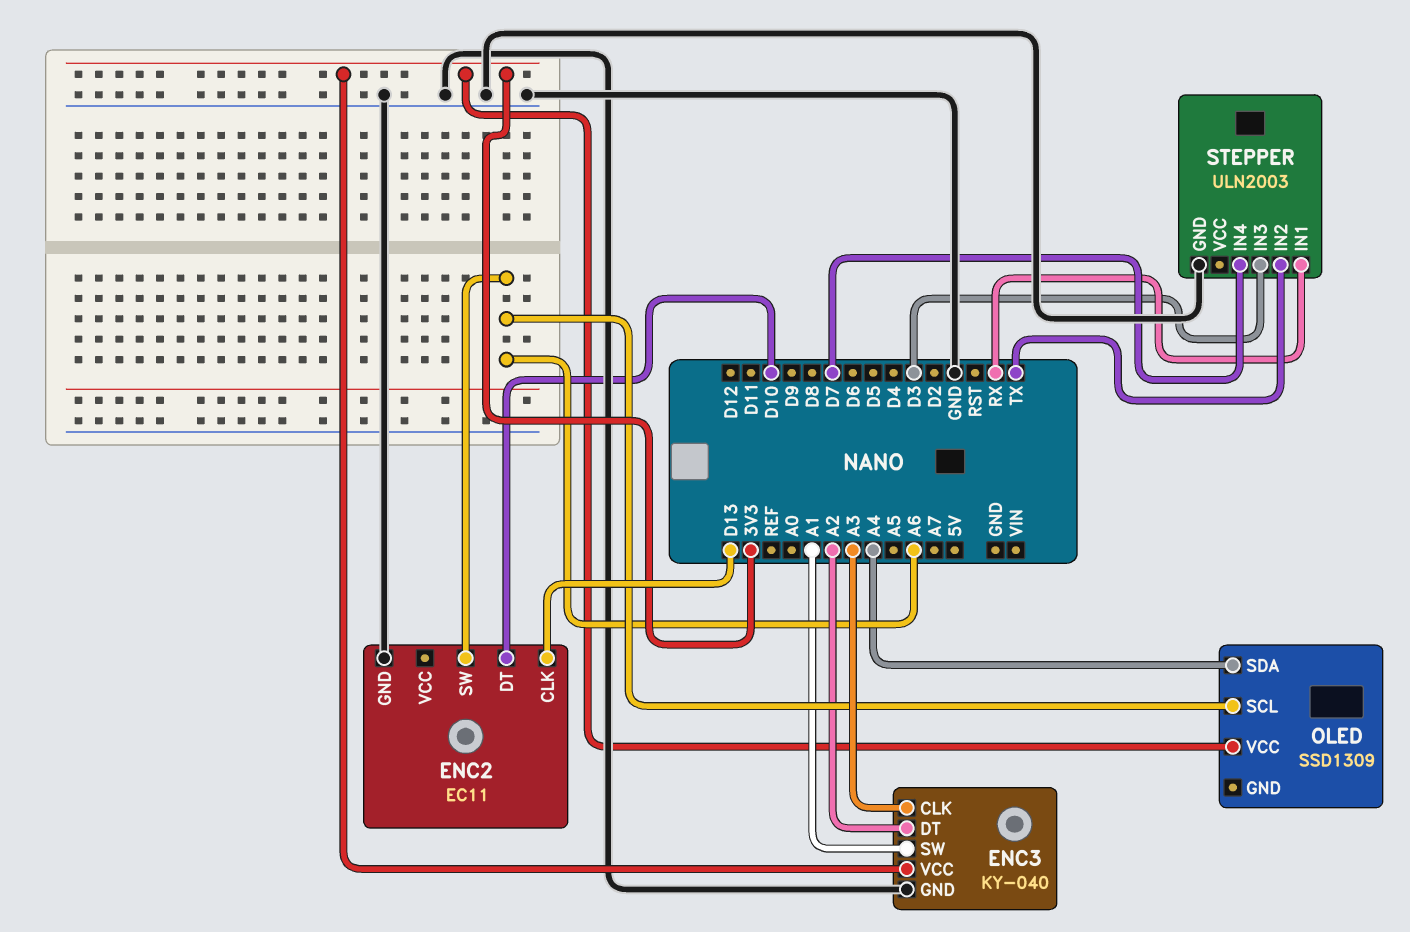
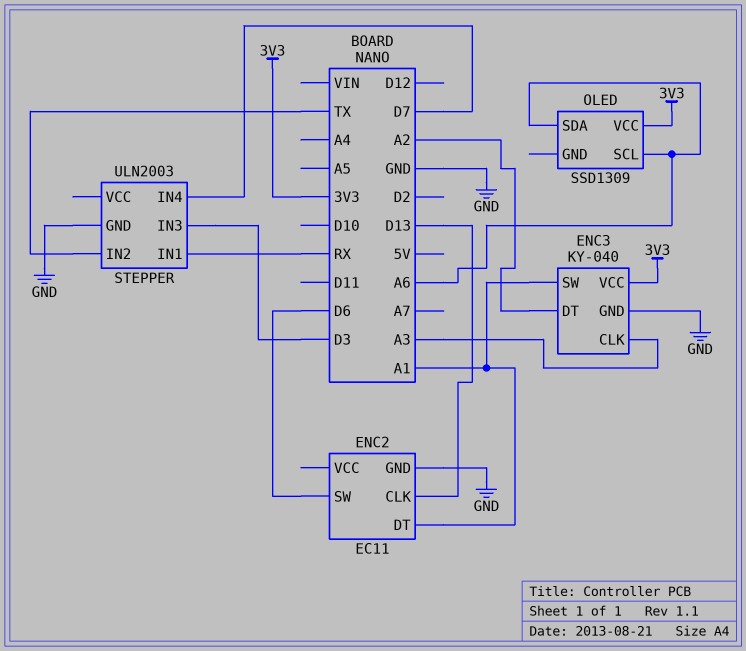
ENC2 pin DT: D10 -> A1
ENC2 pin SW: A6 -> D6
OLED pin SDA: A4 -> A6

